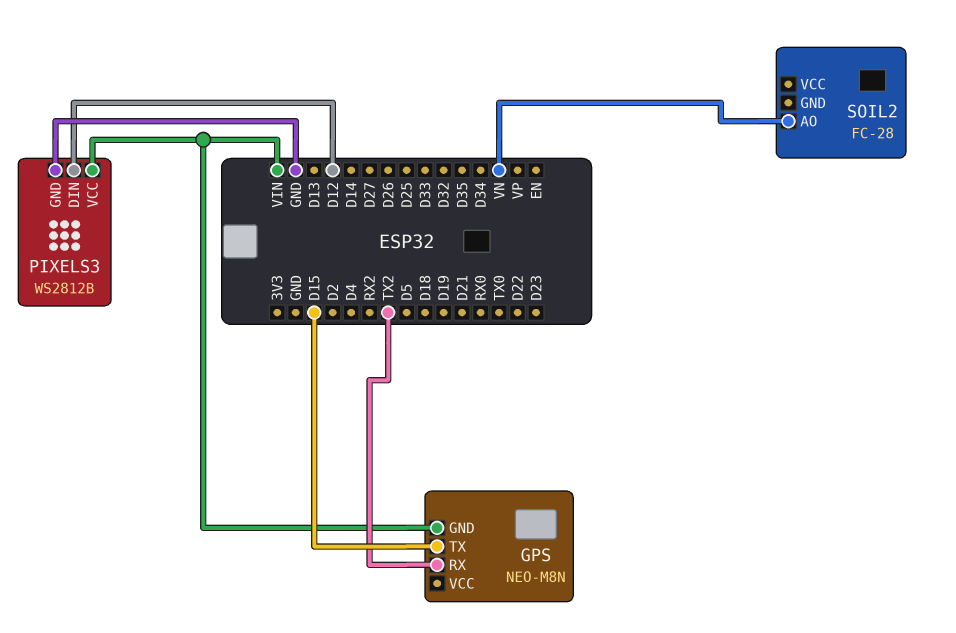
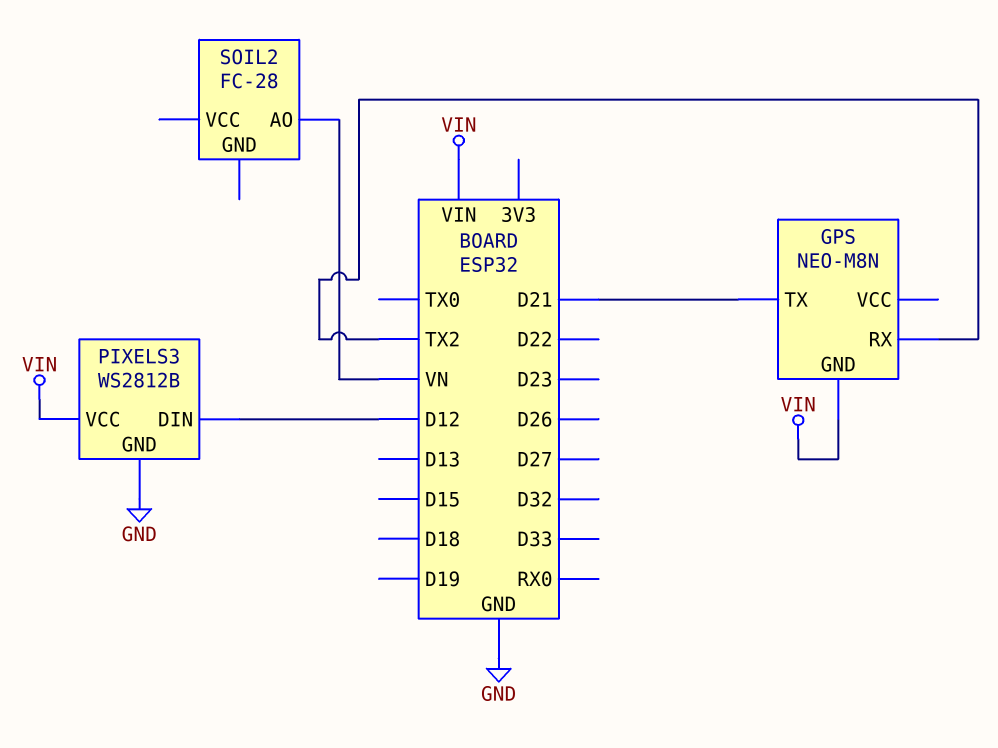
GPS pin TX: D15 -> D21

